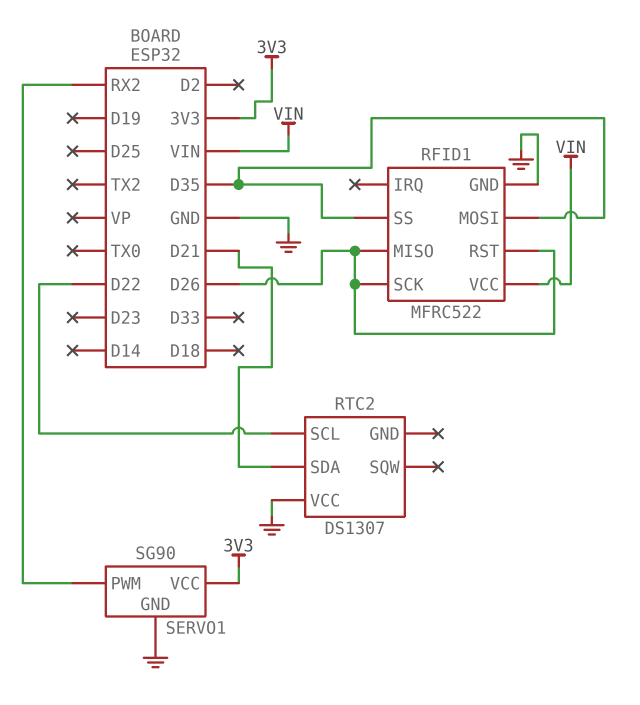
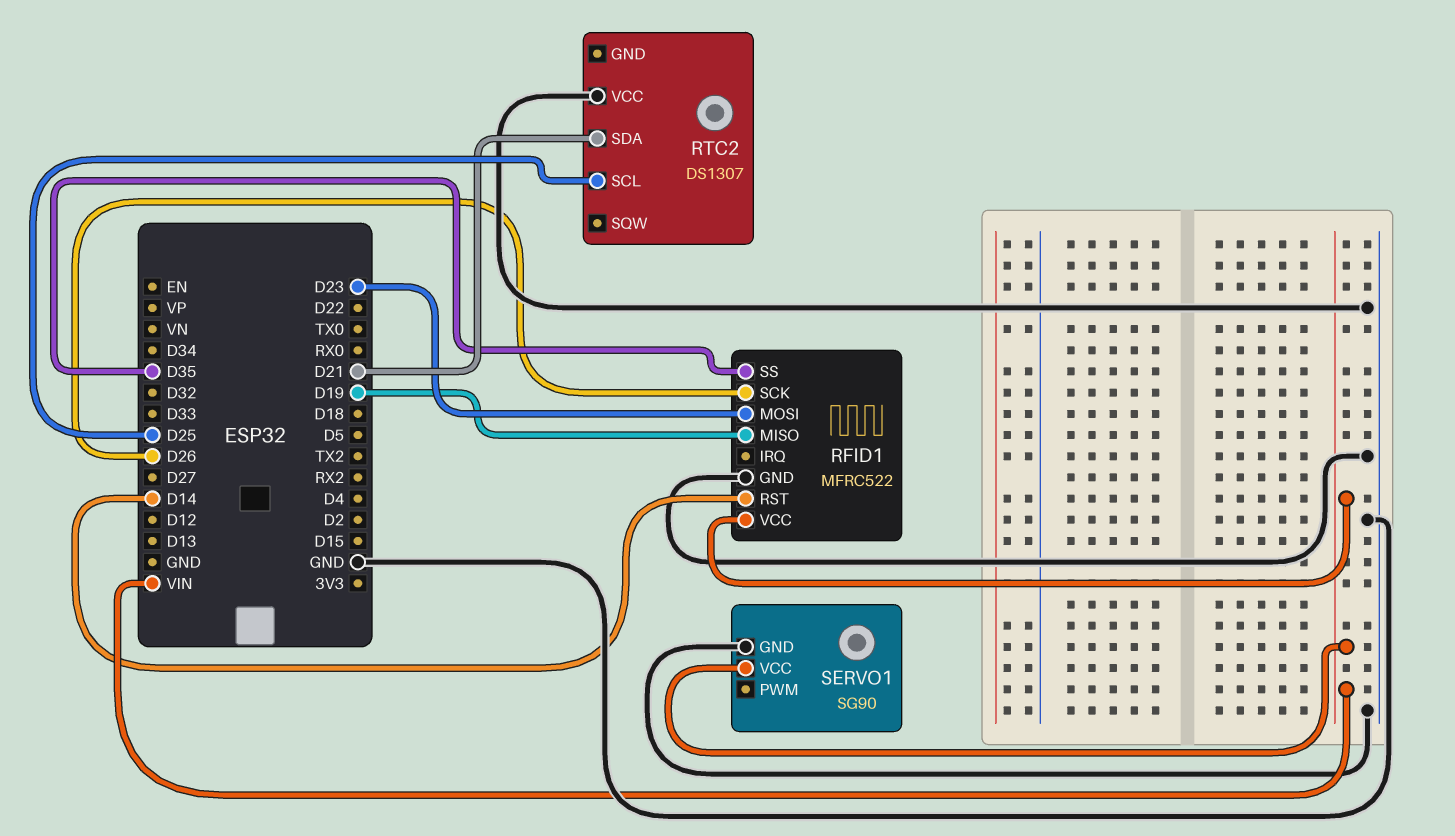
RFID1 pin MISO: D26 -> D19
RFID1 pin MOSI: D35 -> D23
RFID1 pin RST: D26 -> D14
RTC2 pin SCL: D22 -> D25
SERVO1 pin PWM: RX2 -> none
SERVO1 pin VCC: 3V3 -> VIN

